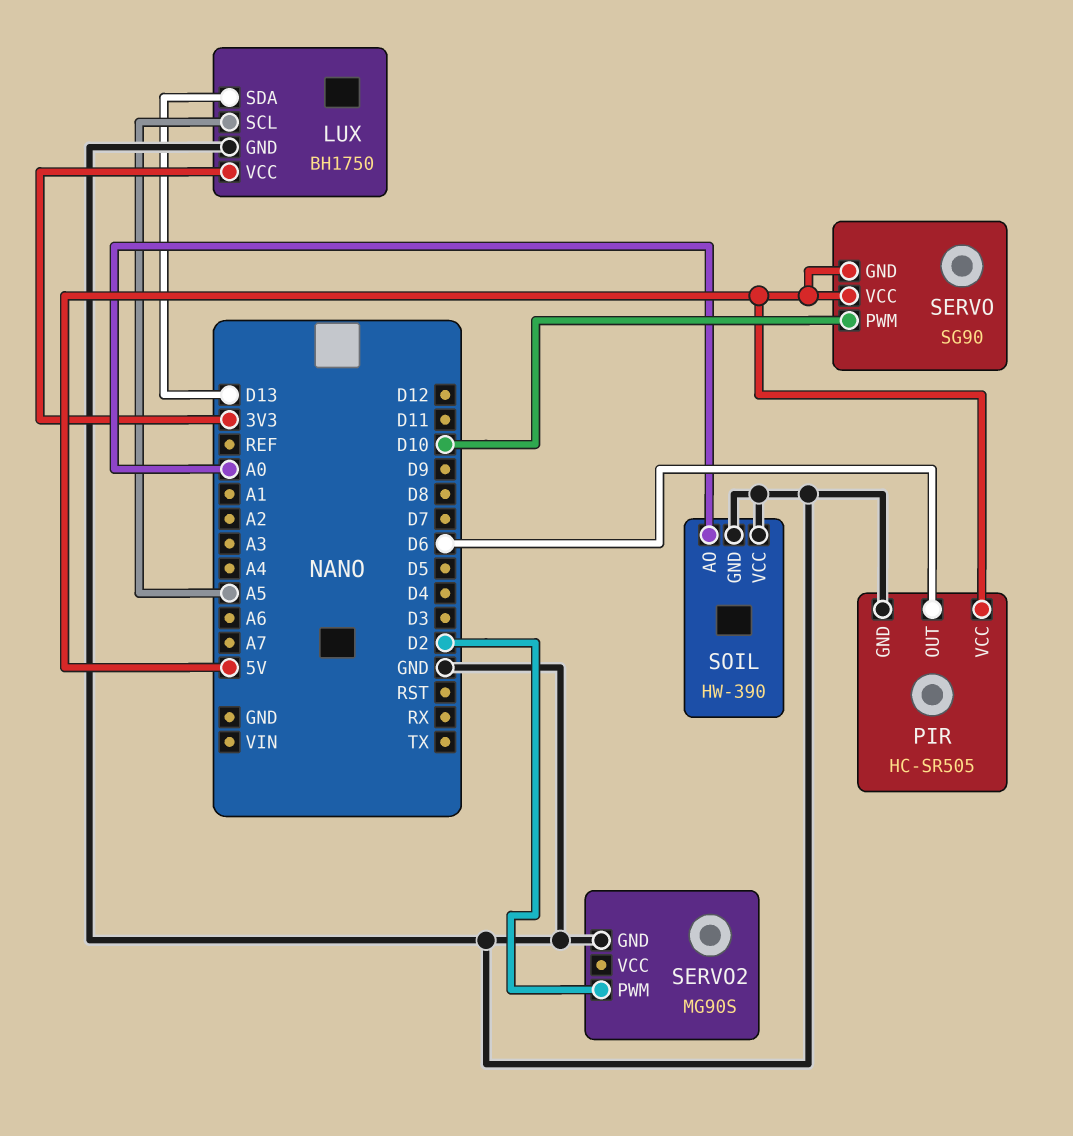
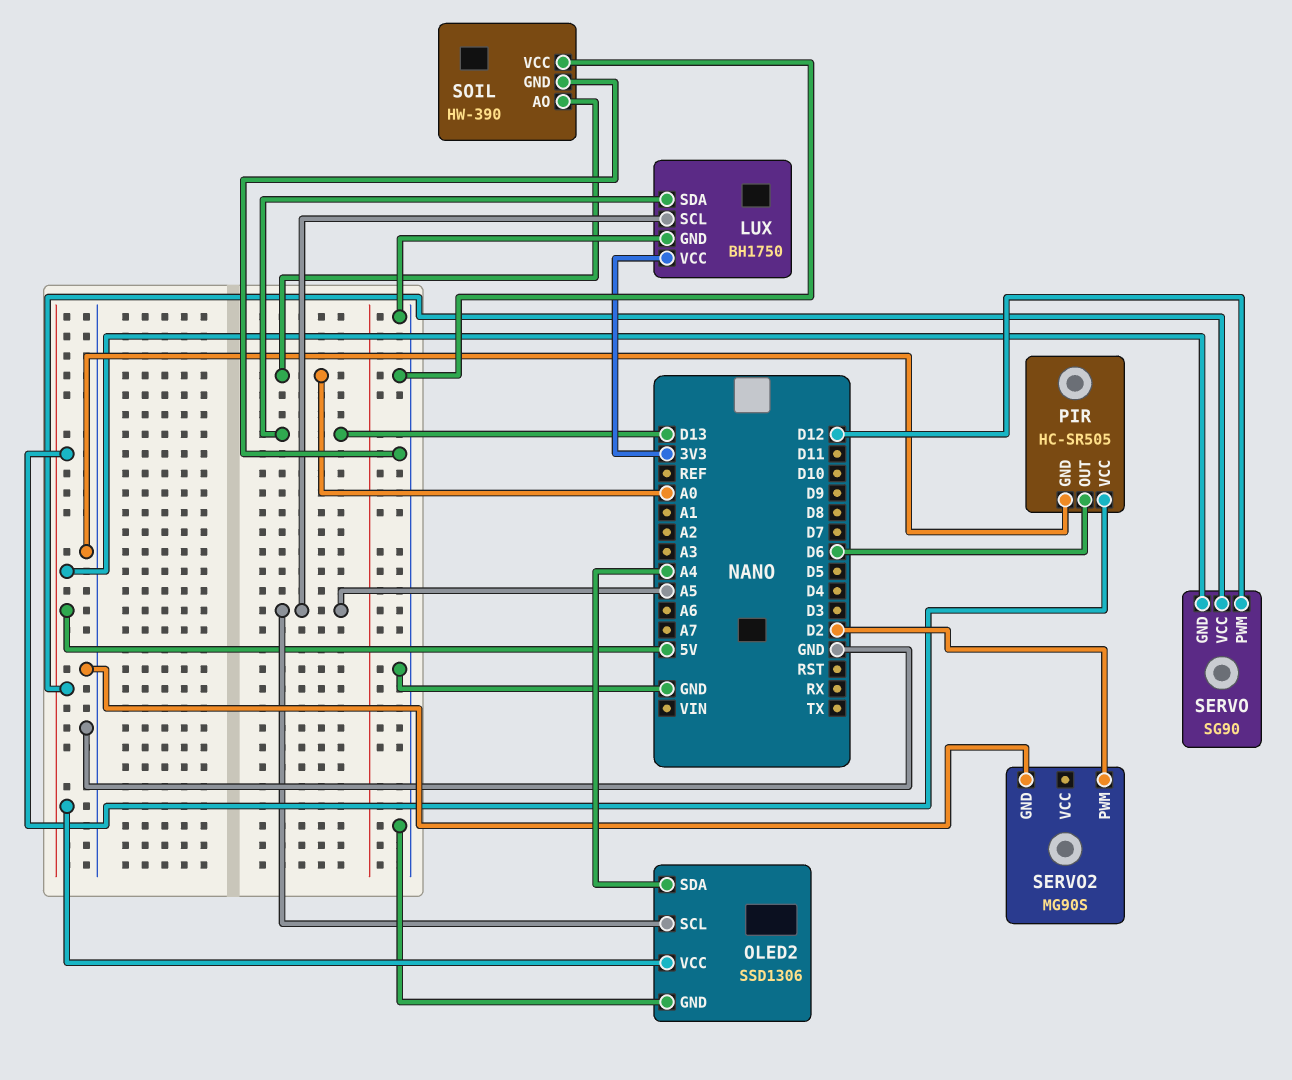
OLED2: none -> SSD1306
OLED2 pin GND: none -> GND
OLED2 pin SCL: none -> A5
OLED2 pin SDA: none -> A4
OLED2 pin VCC: none -> 5V
SERVO pin PWM: D10 -> D12

